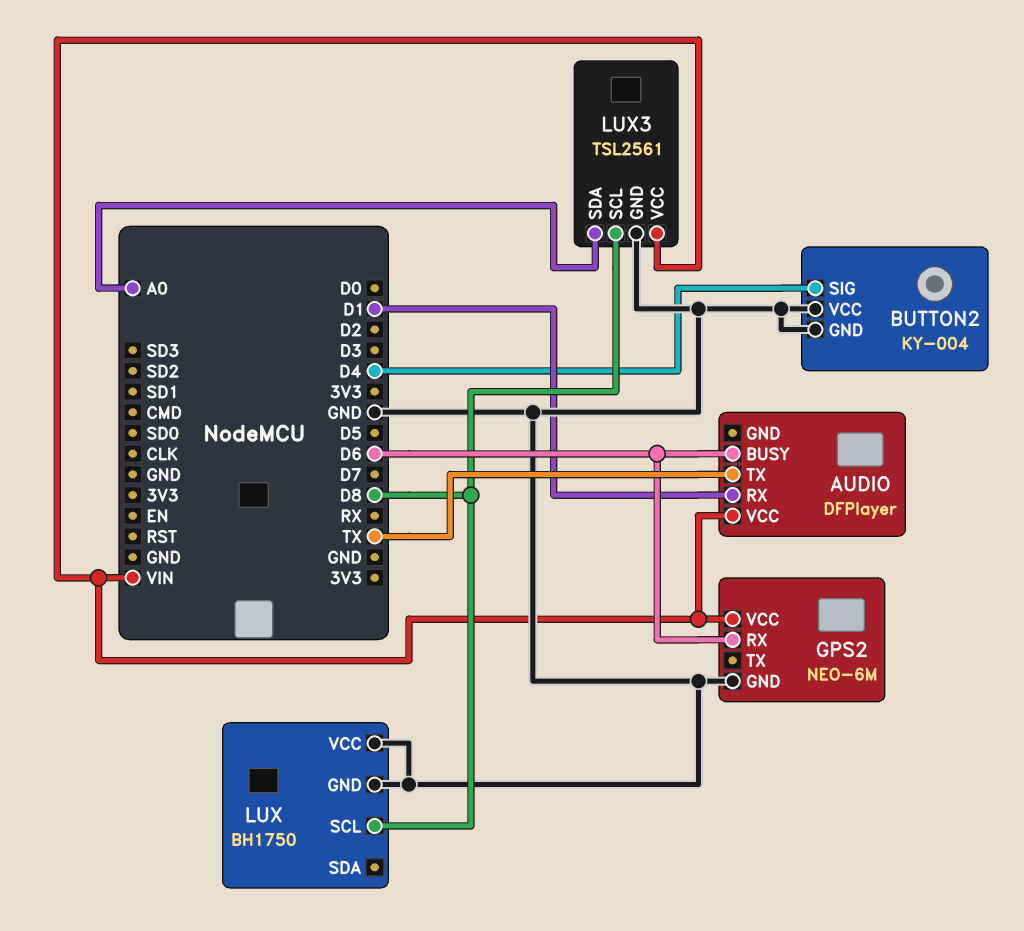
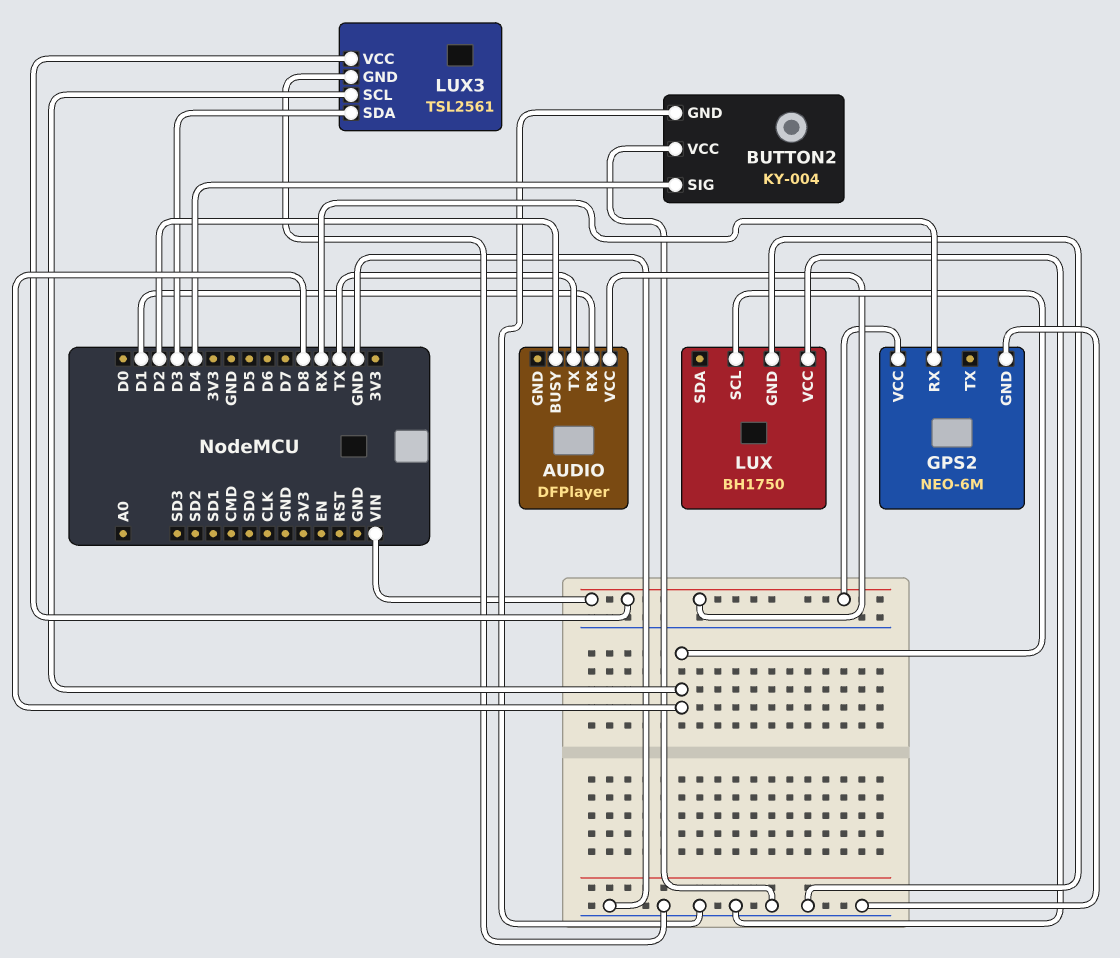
AUDIO pin BUSY: D6 -> D2
GPS2 pin RX: D6 -> RX
LUX3 pin SDA: A0 -> D3

